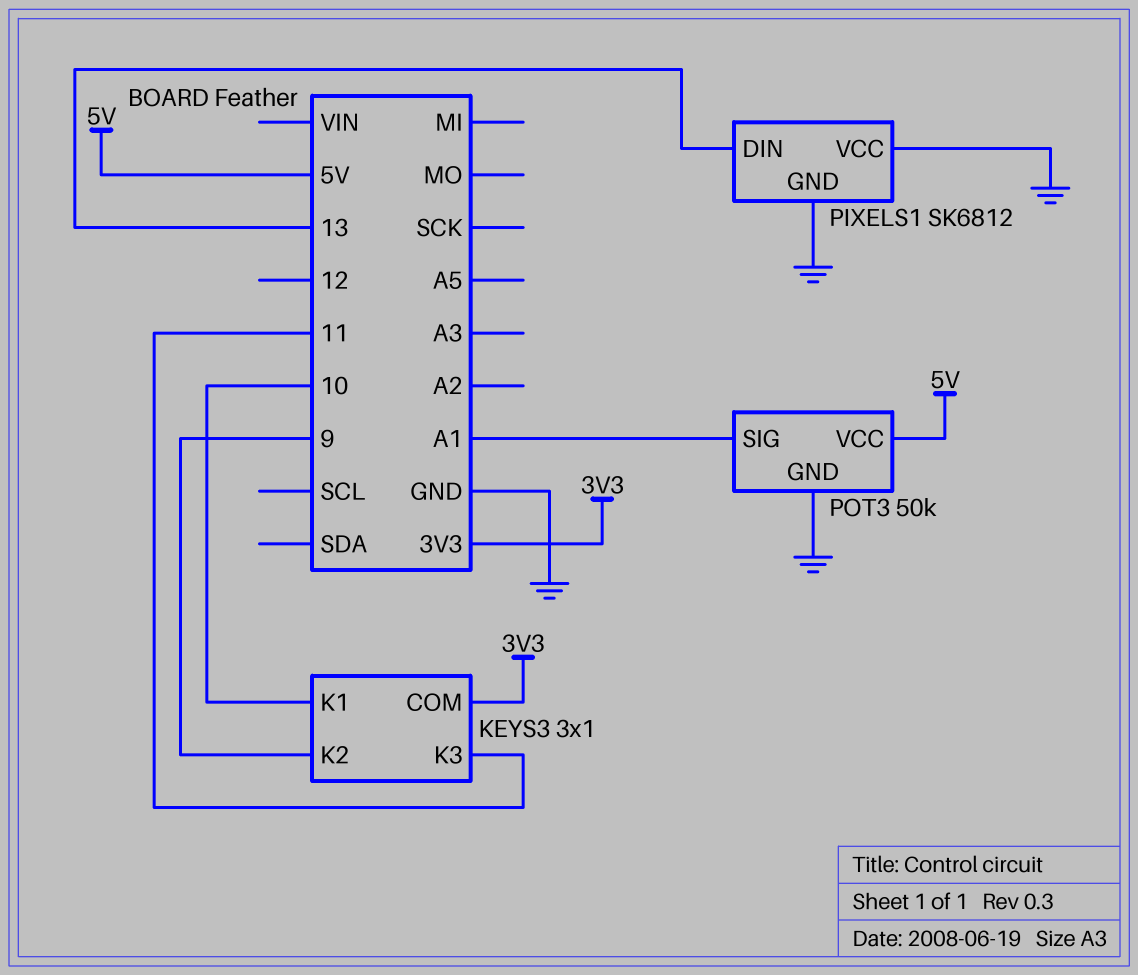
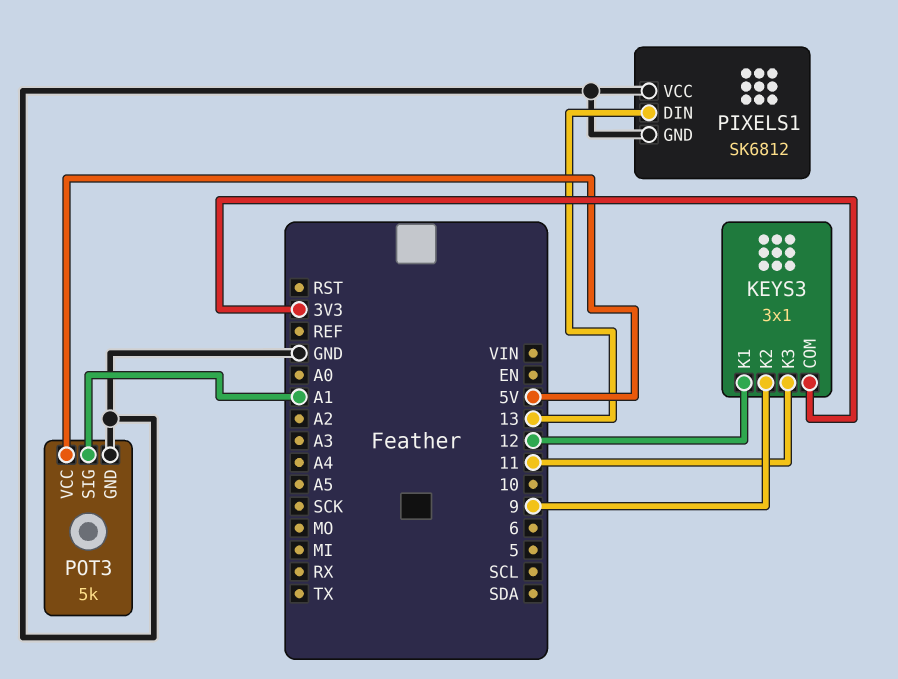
KEYS3 pin K1: 10 -> 12
POT3: 50k -> 5k

